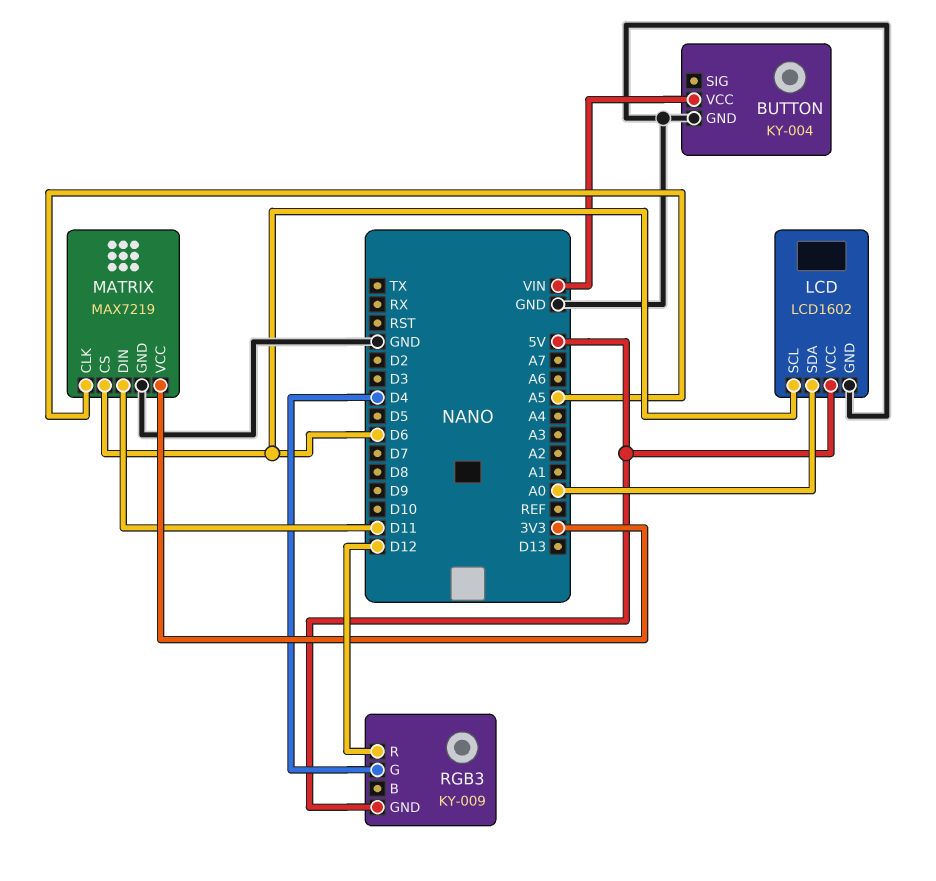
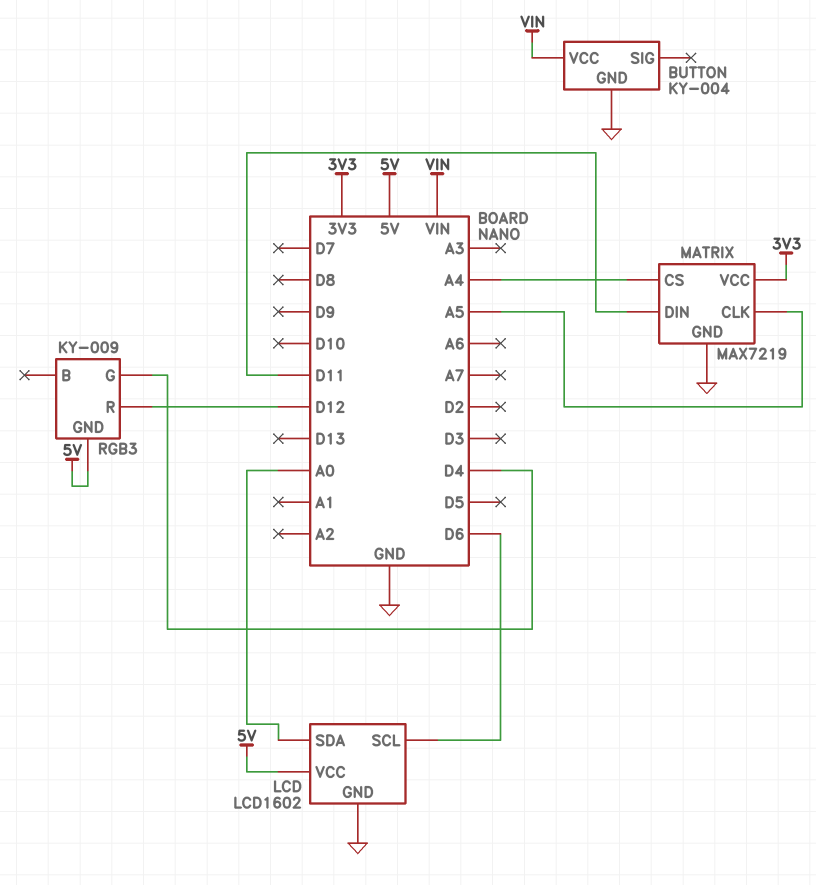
MATRIX pin CS: D6 -> A4

